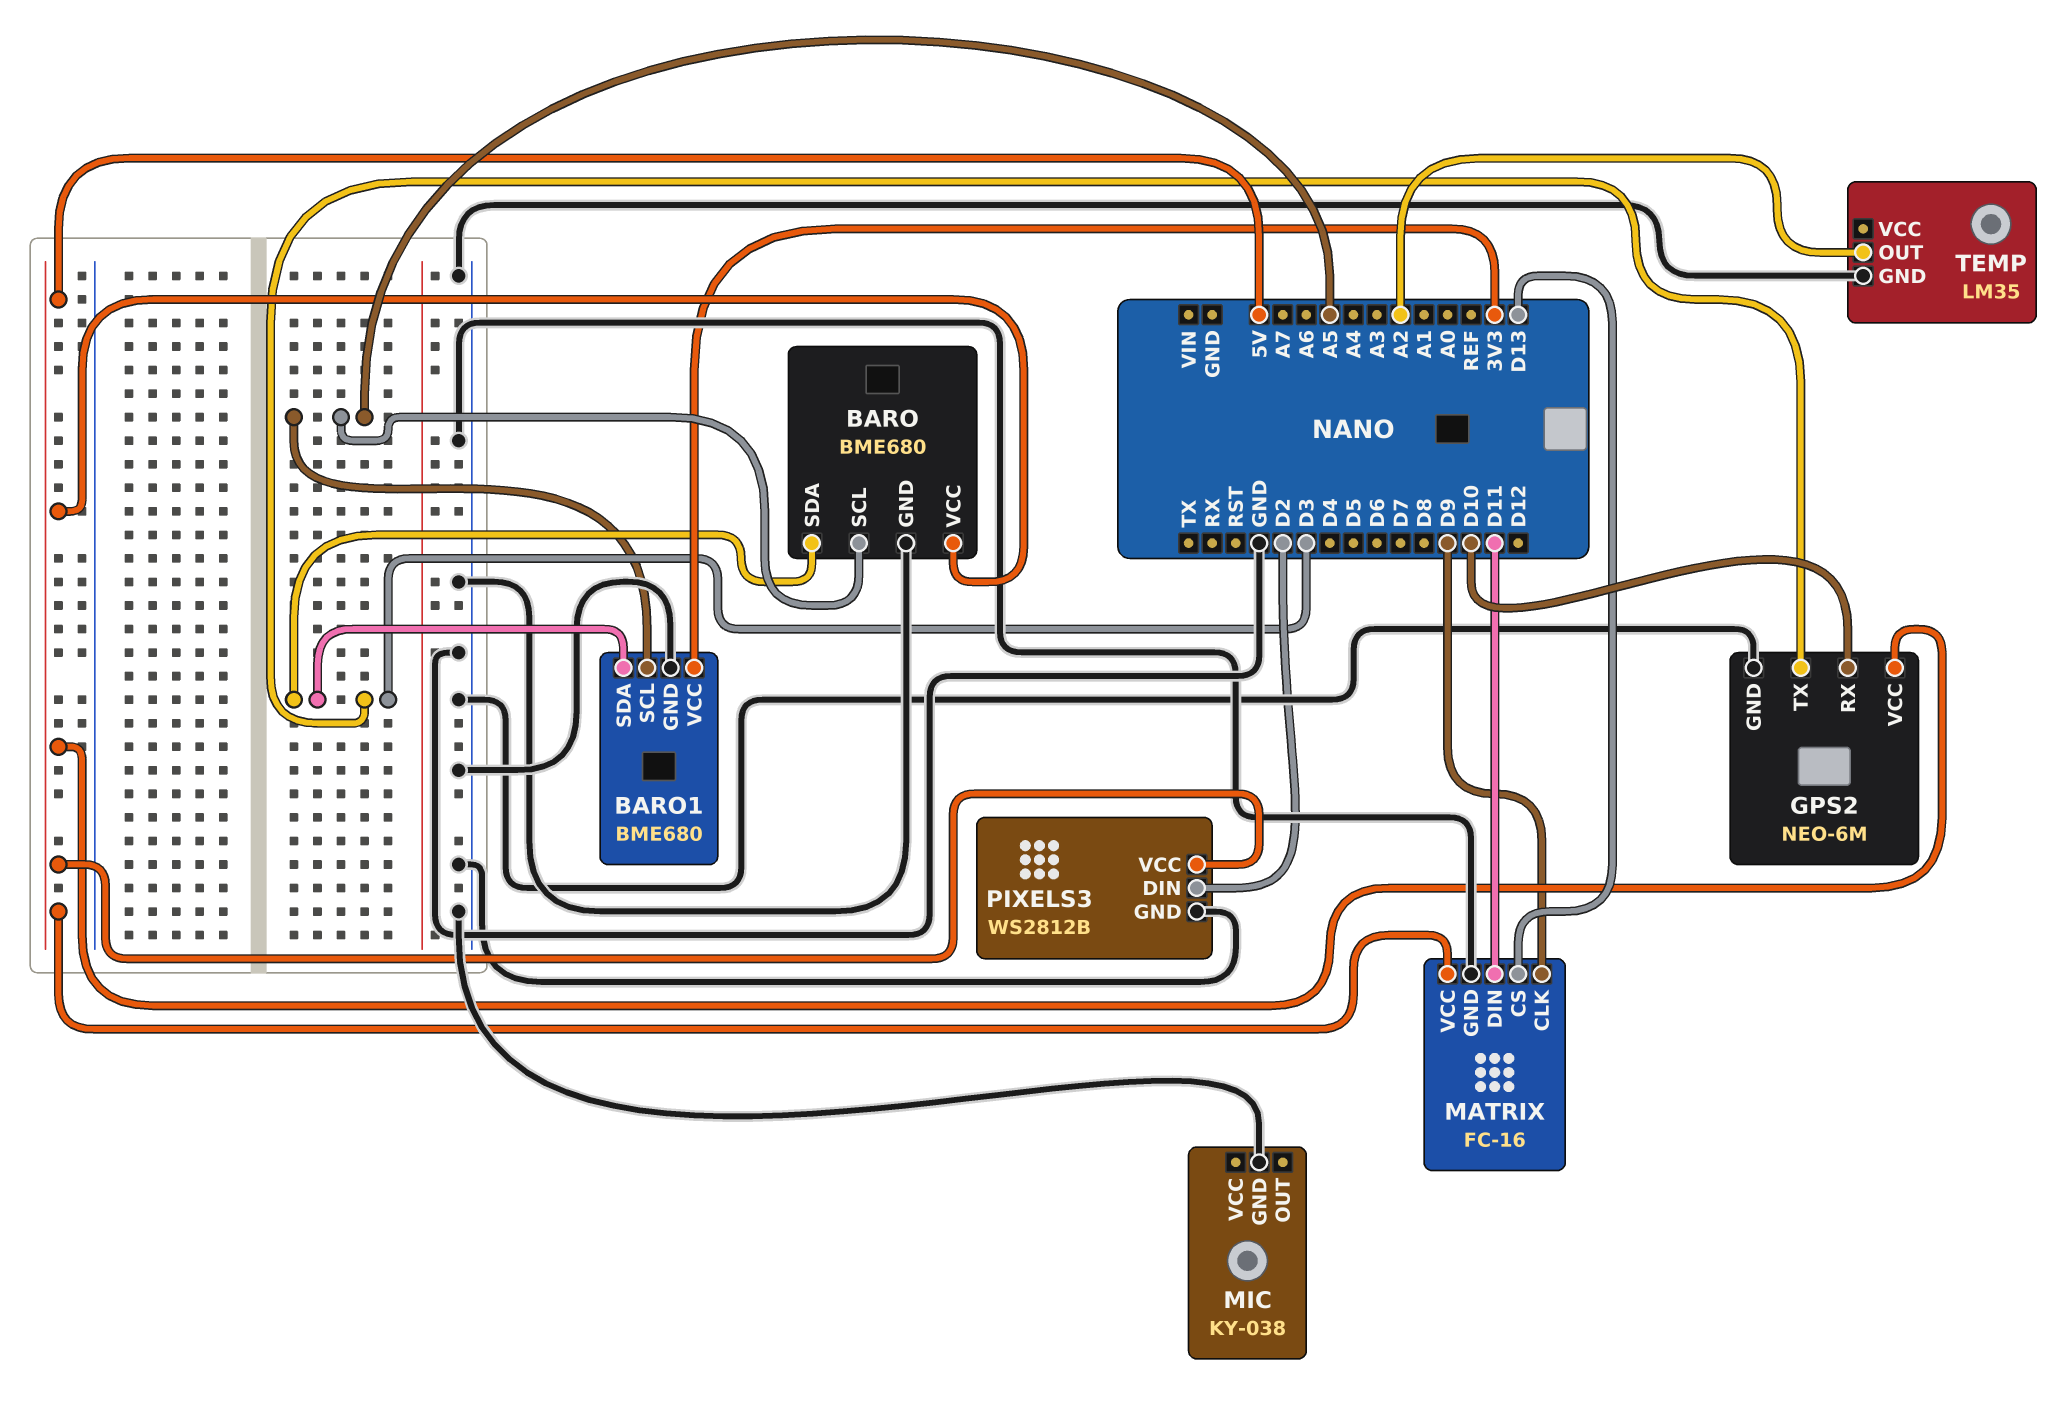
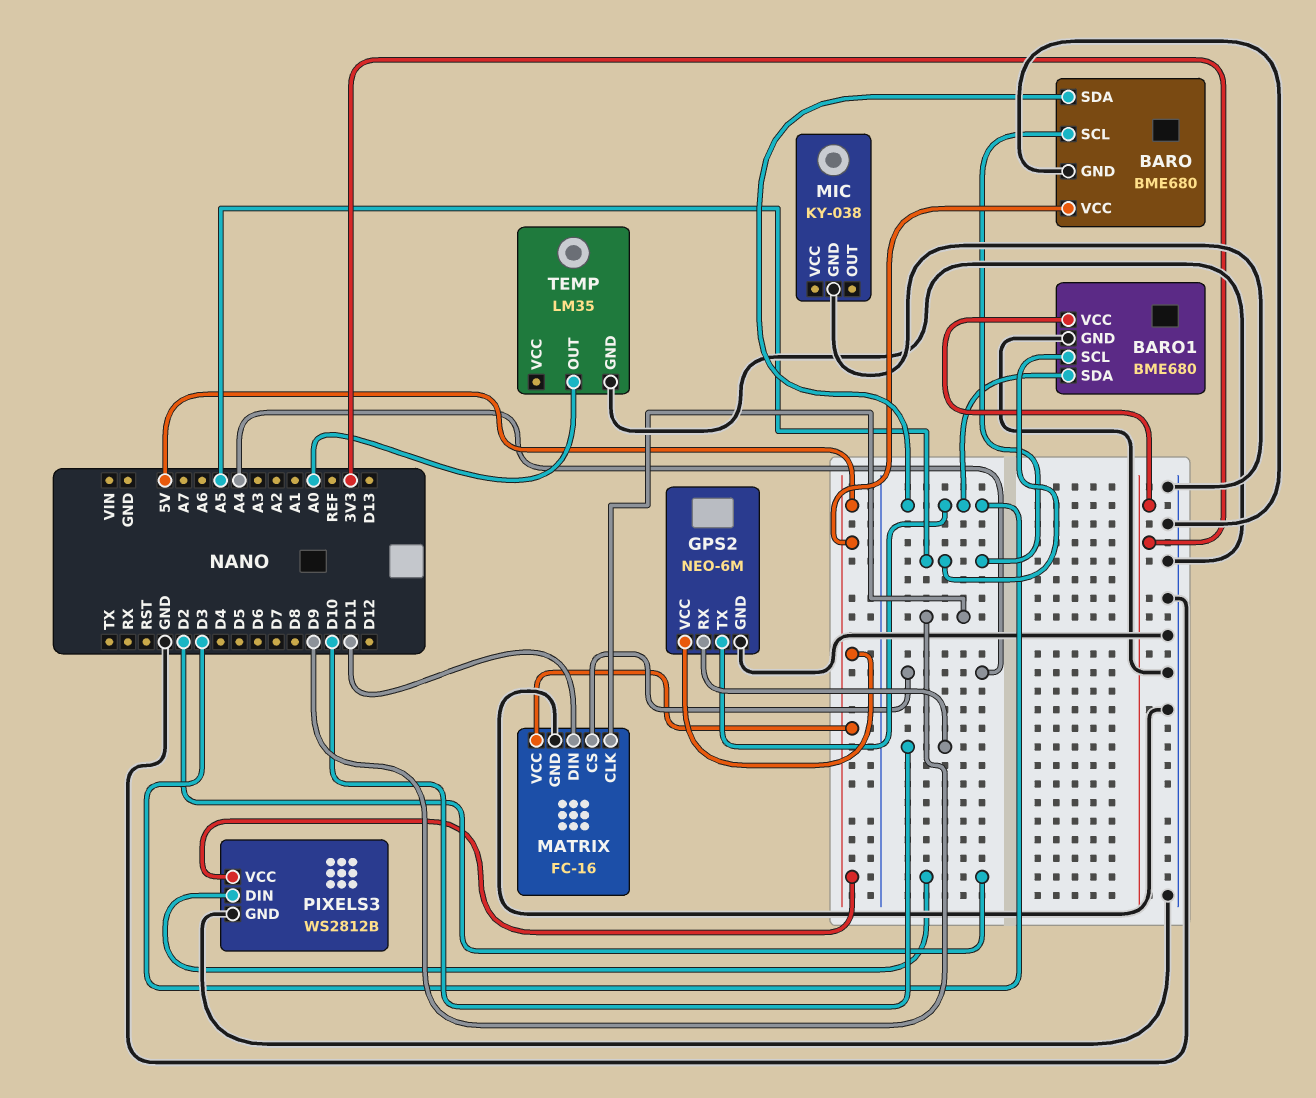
MATRIX pin CS: D13 -> A4
TEMP pin OUT: A2 -> A0

